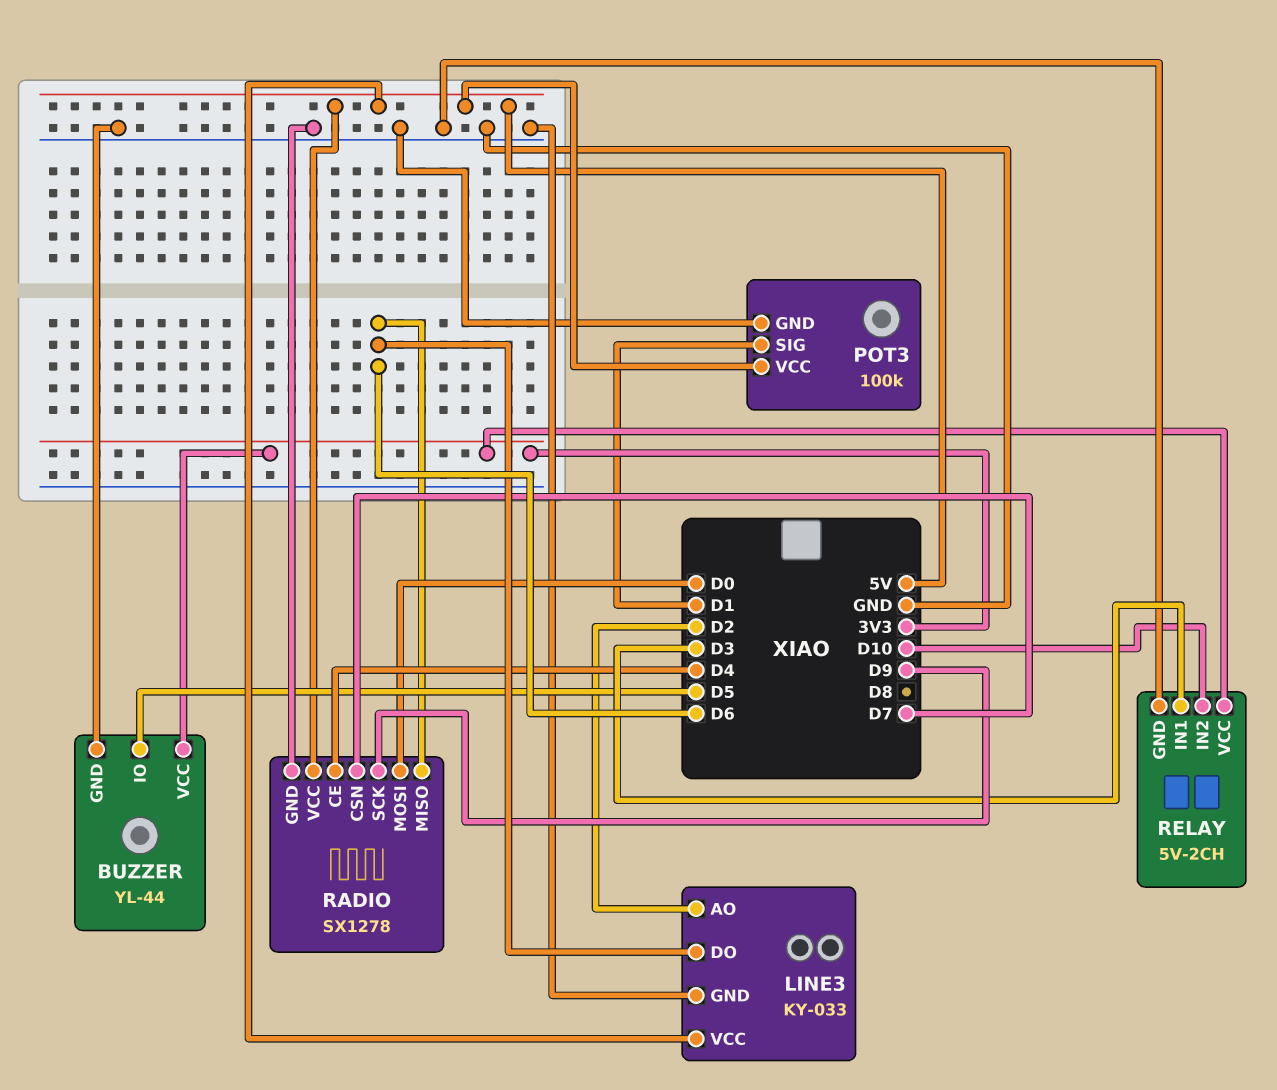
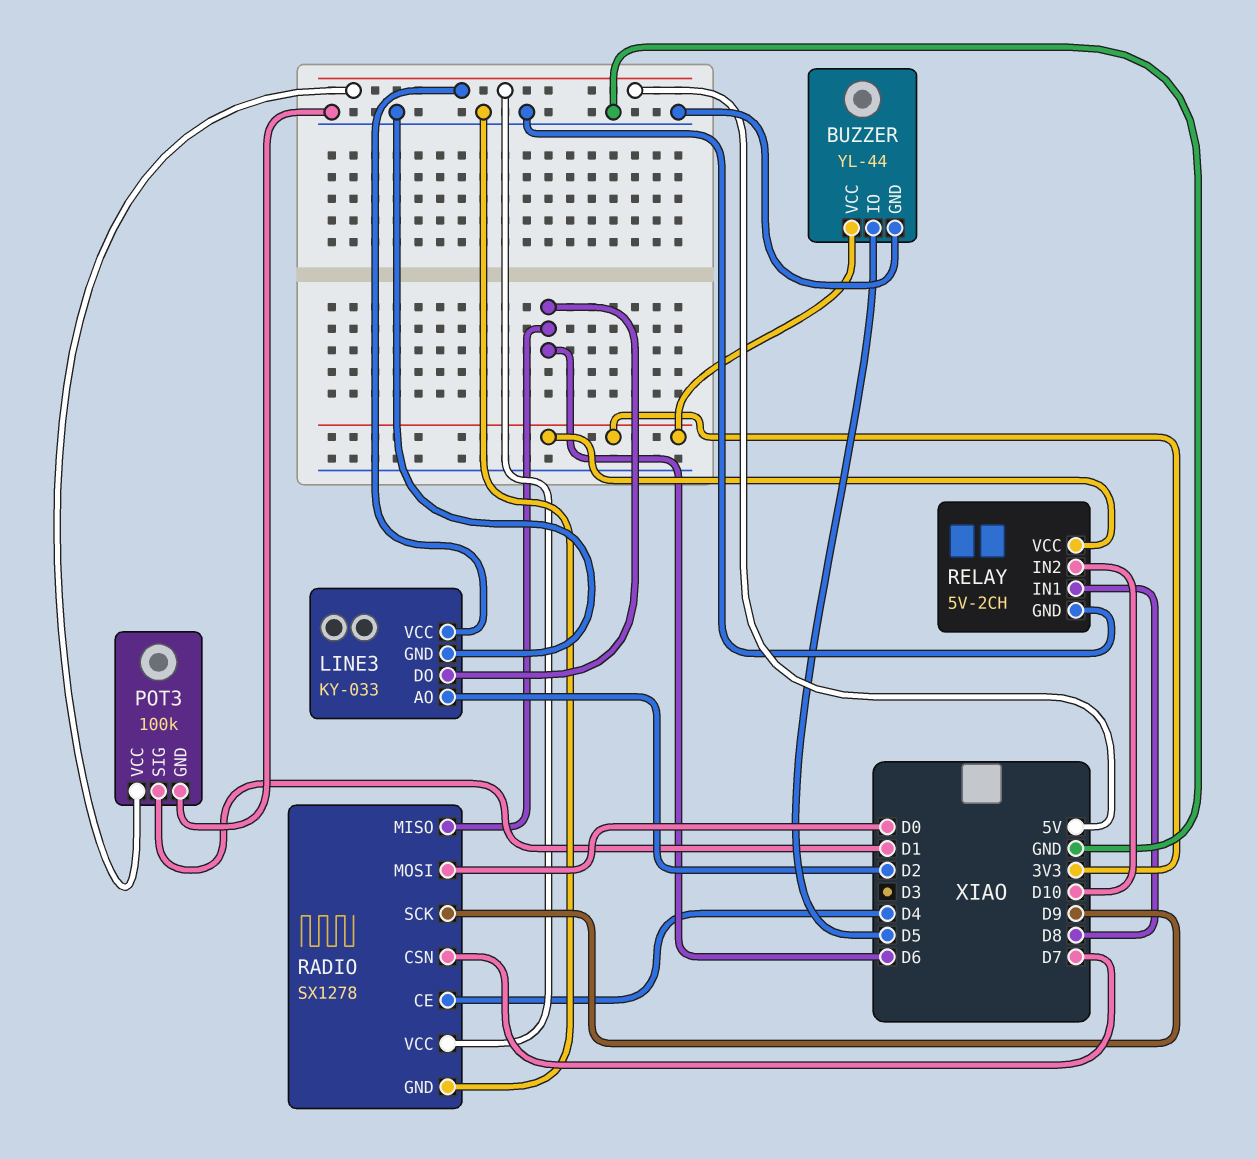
RELAY pin IN1: D3 -> D8

